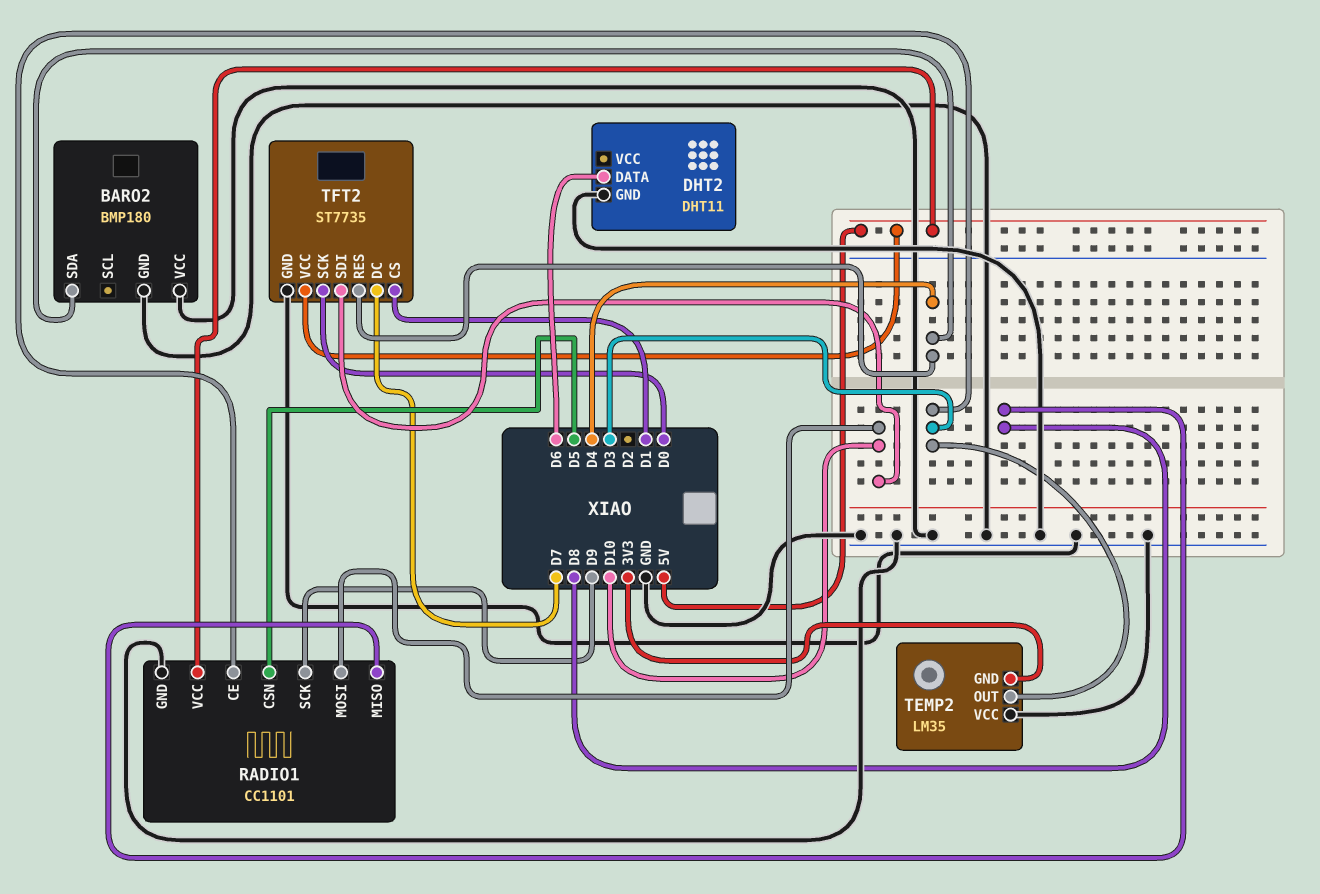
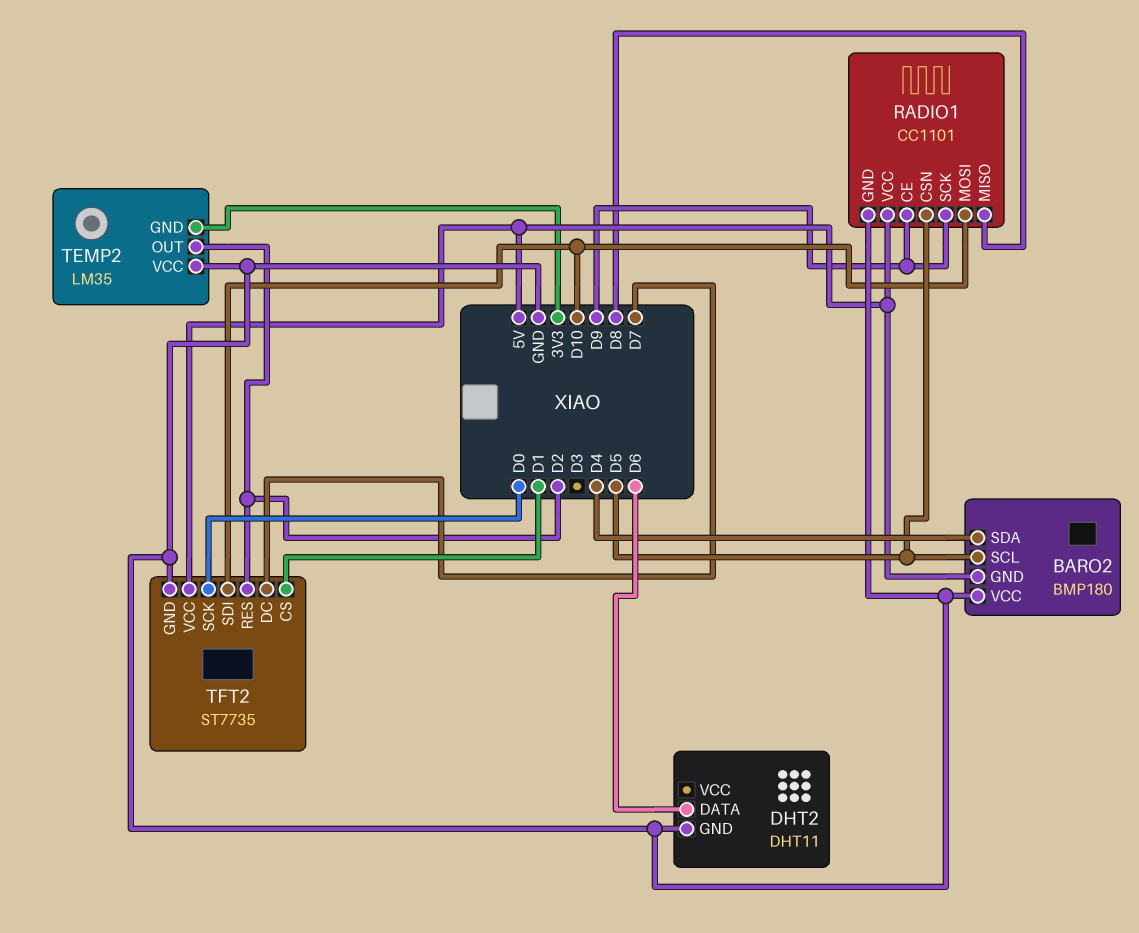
BARO2 pin GND: GND -> 5V
BARO2 pin SCL: none -> D5
RADIO1 pin CE: D3 -> D9
TEMP2 pin OUT: D3 -> D2
TFT2 pin RES: D4 -> D2

